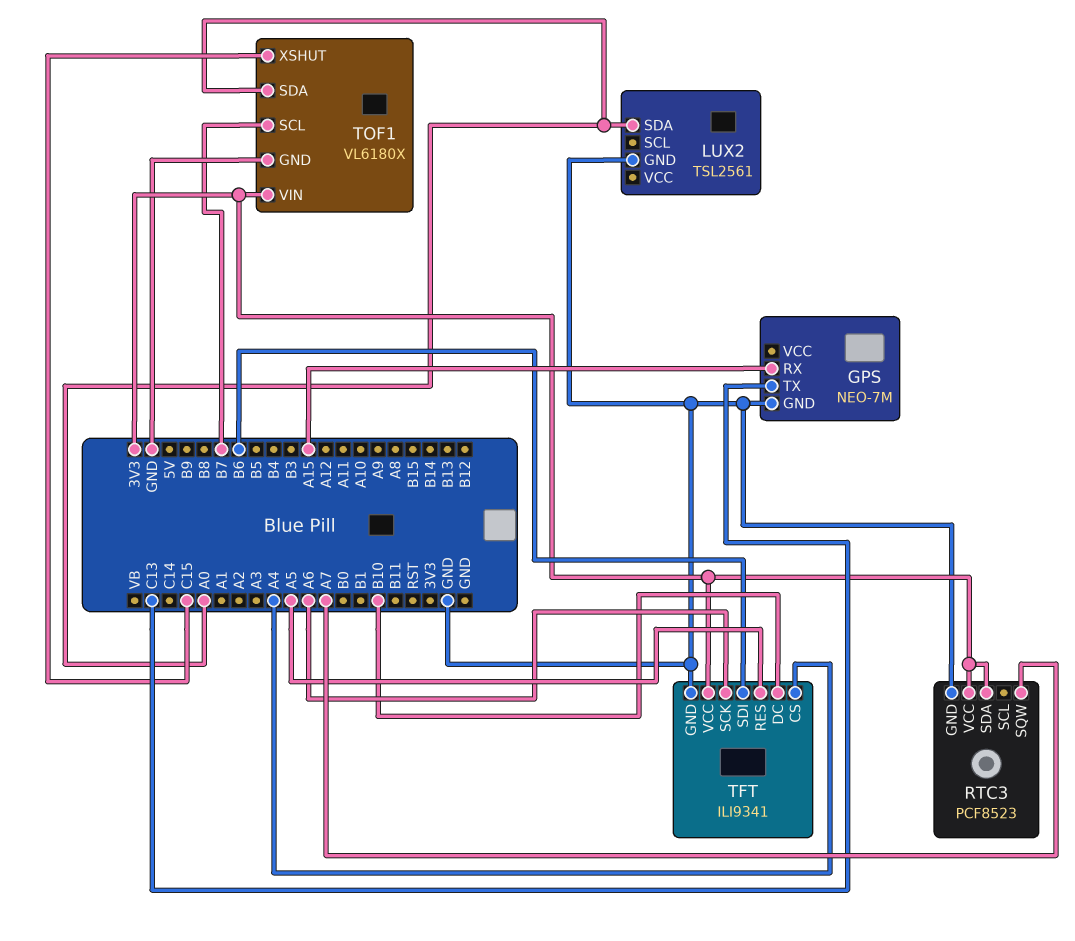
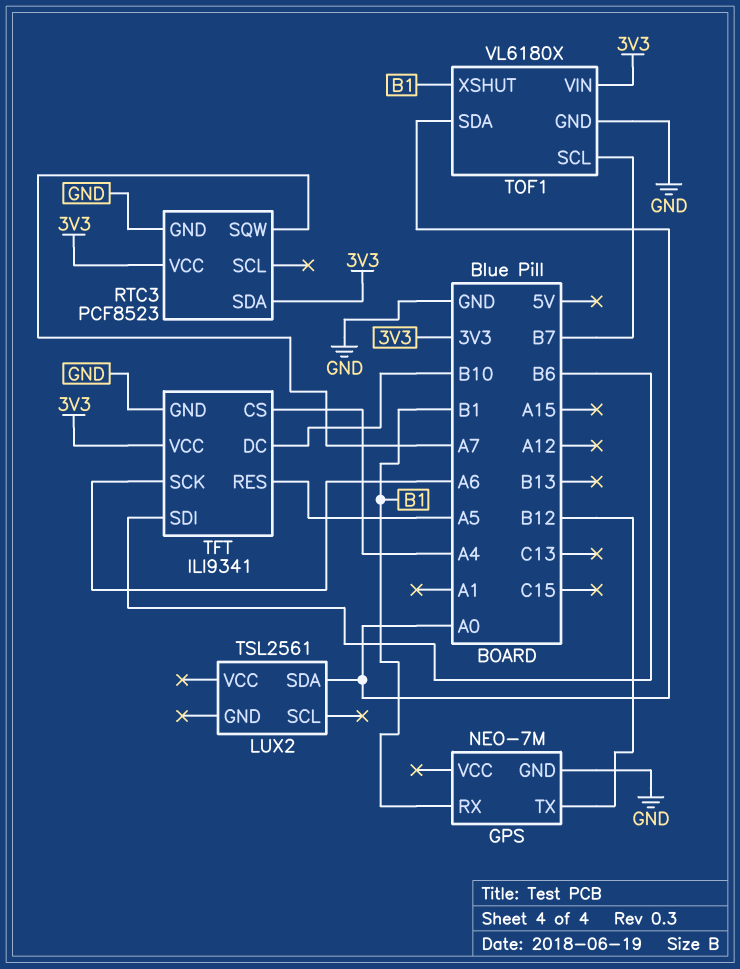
GPS pin RX: A15 -> B1
GPS pin TX: C13 -> B12
LUX2 pin GND: GND -> none
TOF1 pin XSHUT: C15 -> B1

